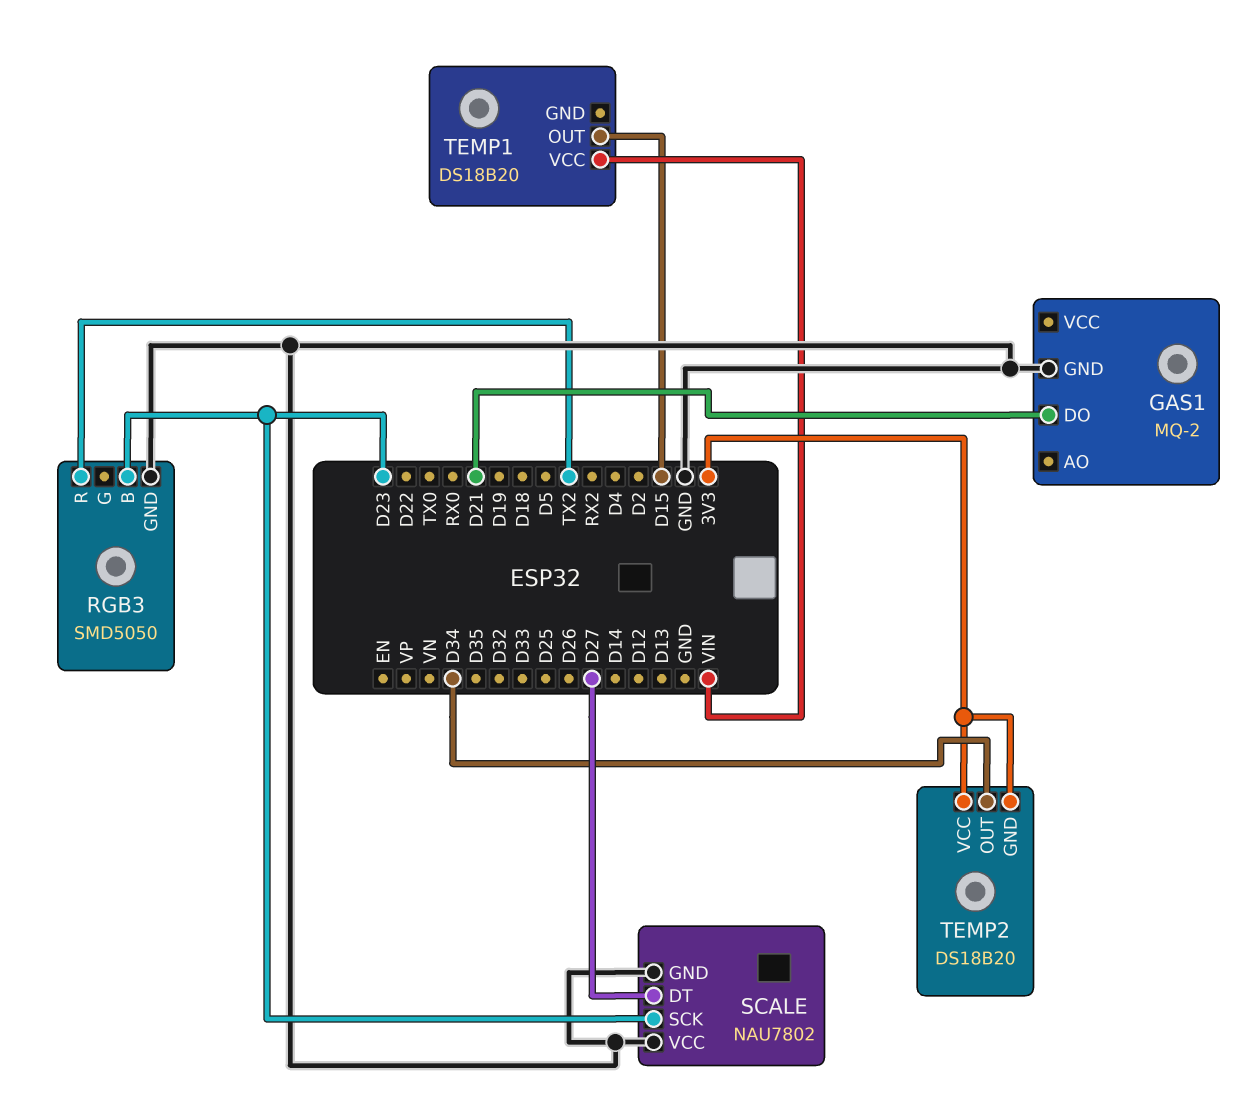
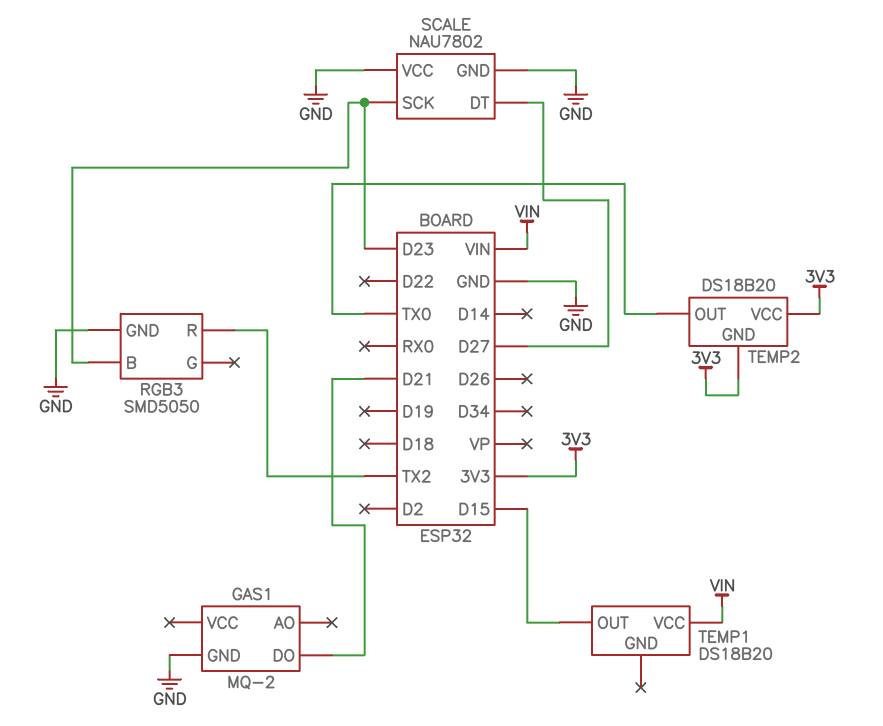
TEMP2 pin OUT: D34 -> TX0

